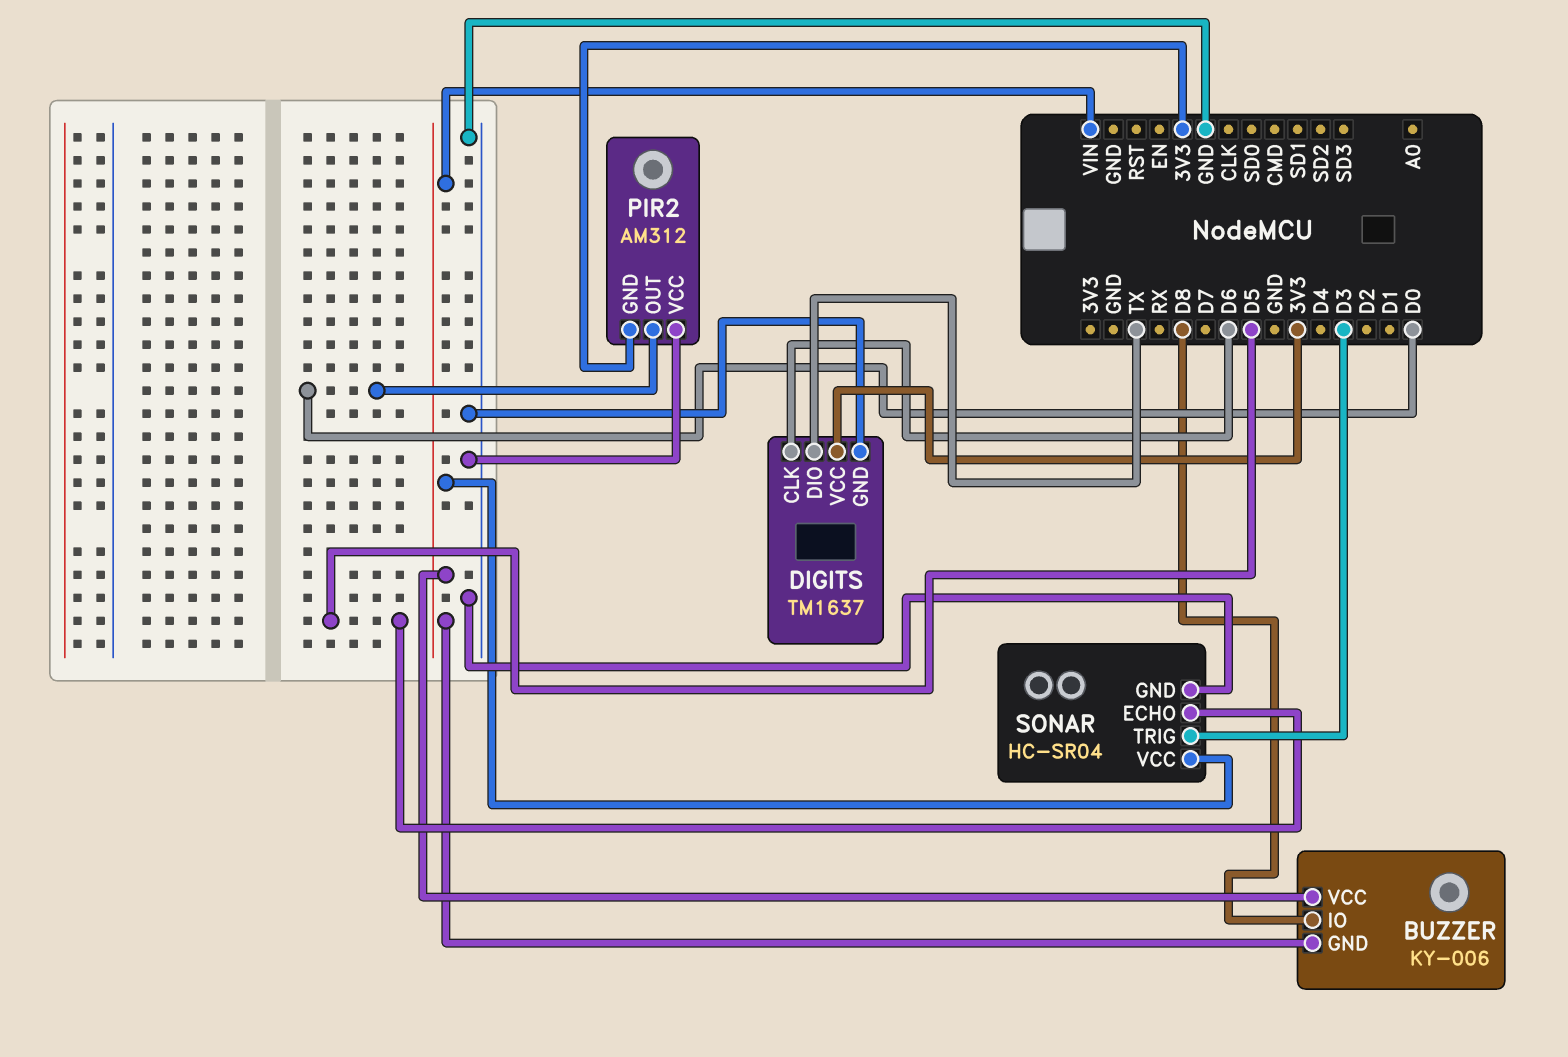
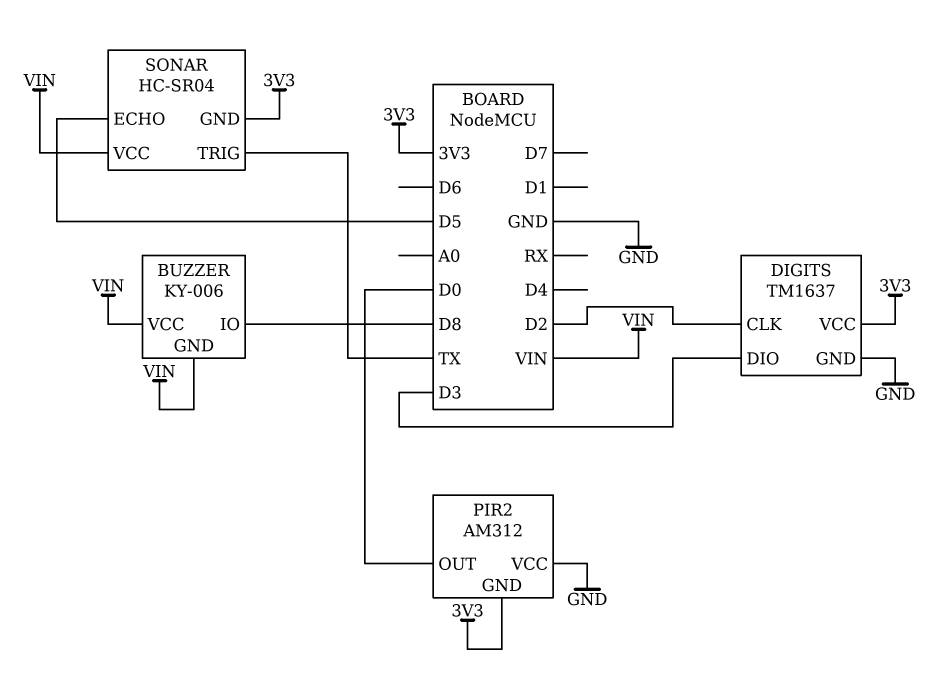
DIGITS pin CLK: D6 -> D2
DIGITS pin DIO: TX -> D3
SONAR pin GND: GND -> 3V3
SONAR pin TRIG: D3 -> TX

